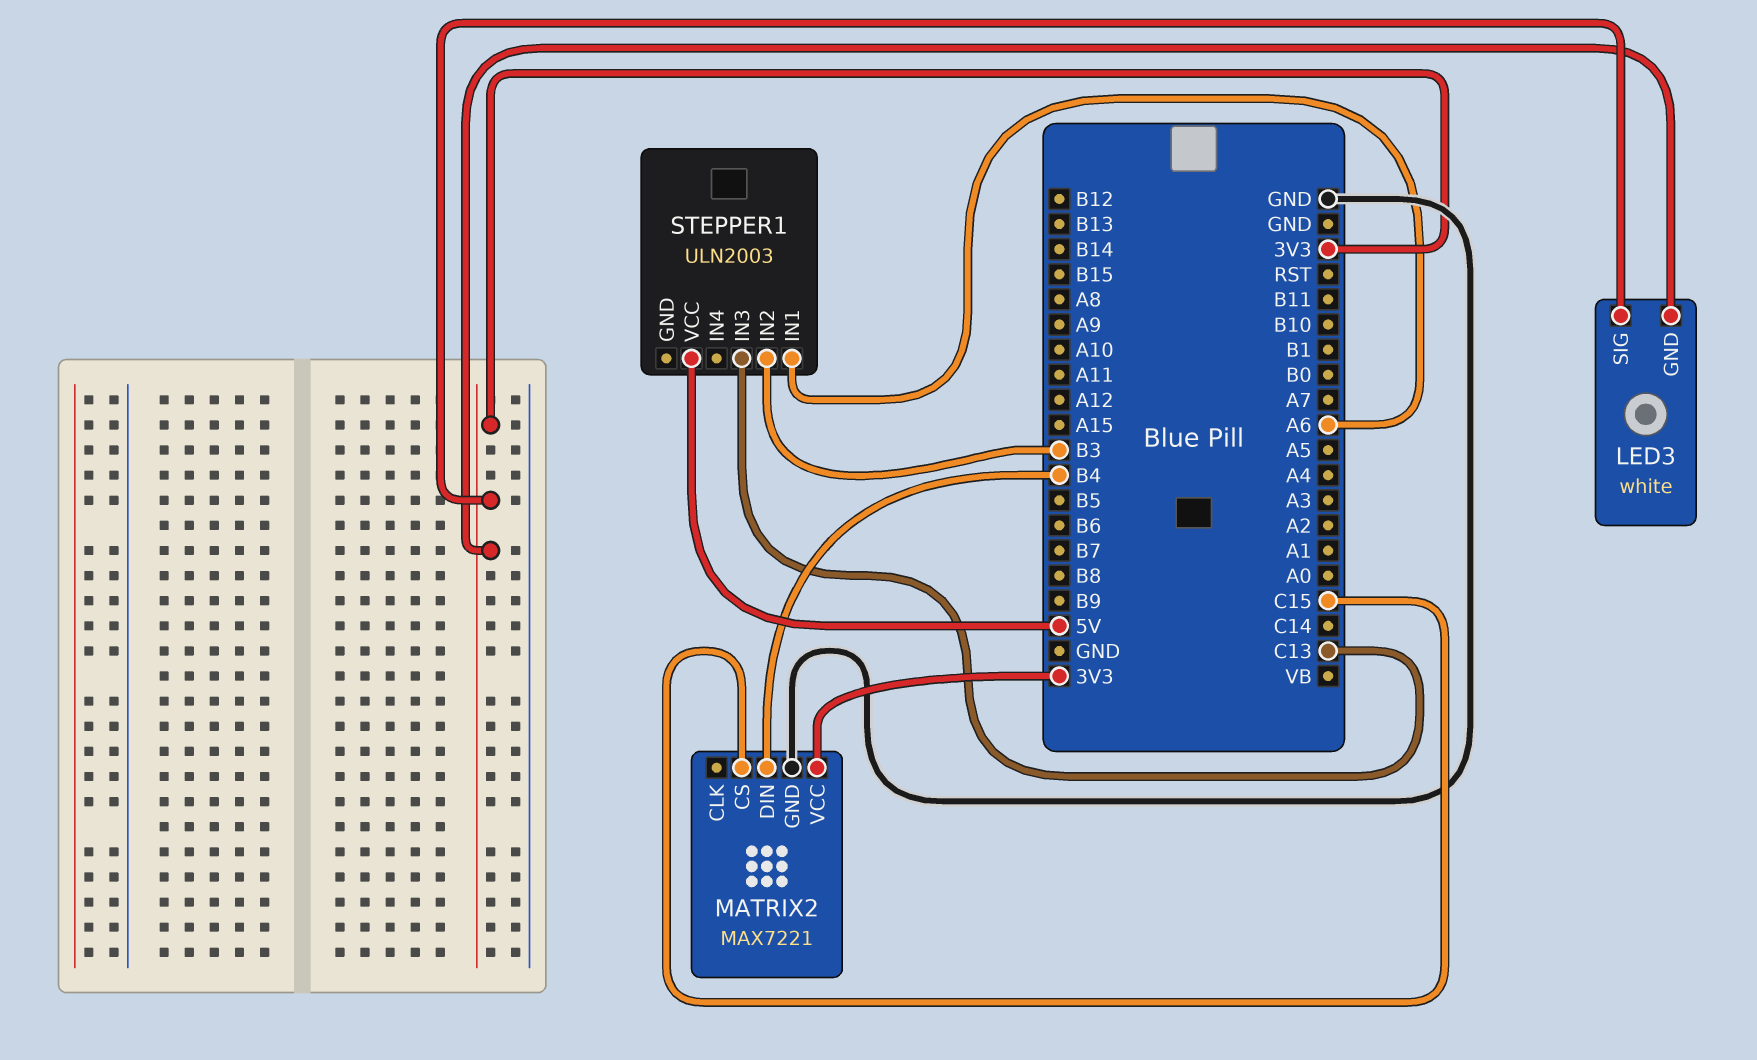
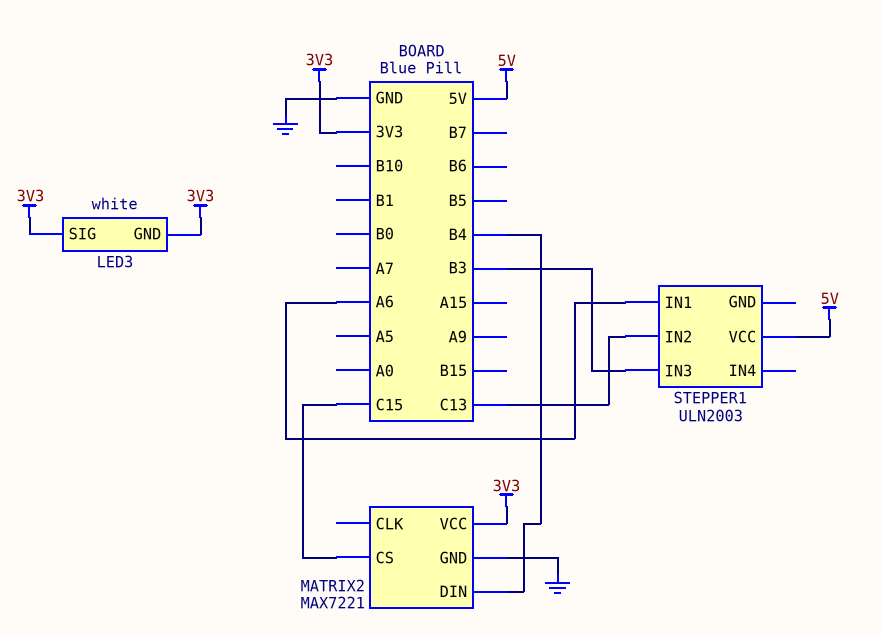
STEPPER1 pin IN2: B3 -> C13
STEPPER1 pin IN3: C13 -> B3

